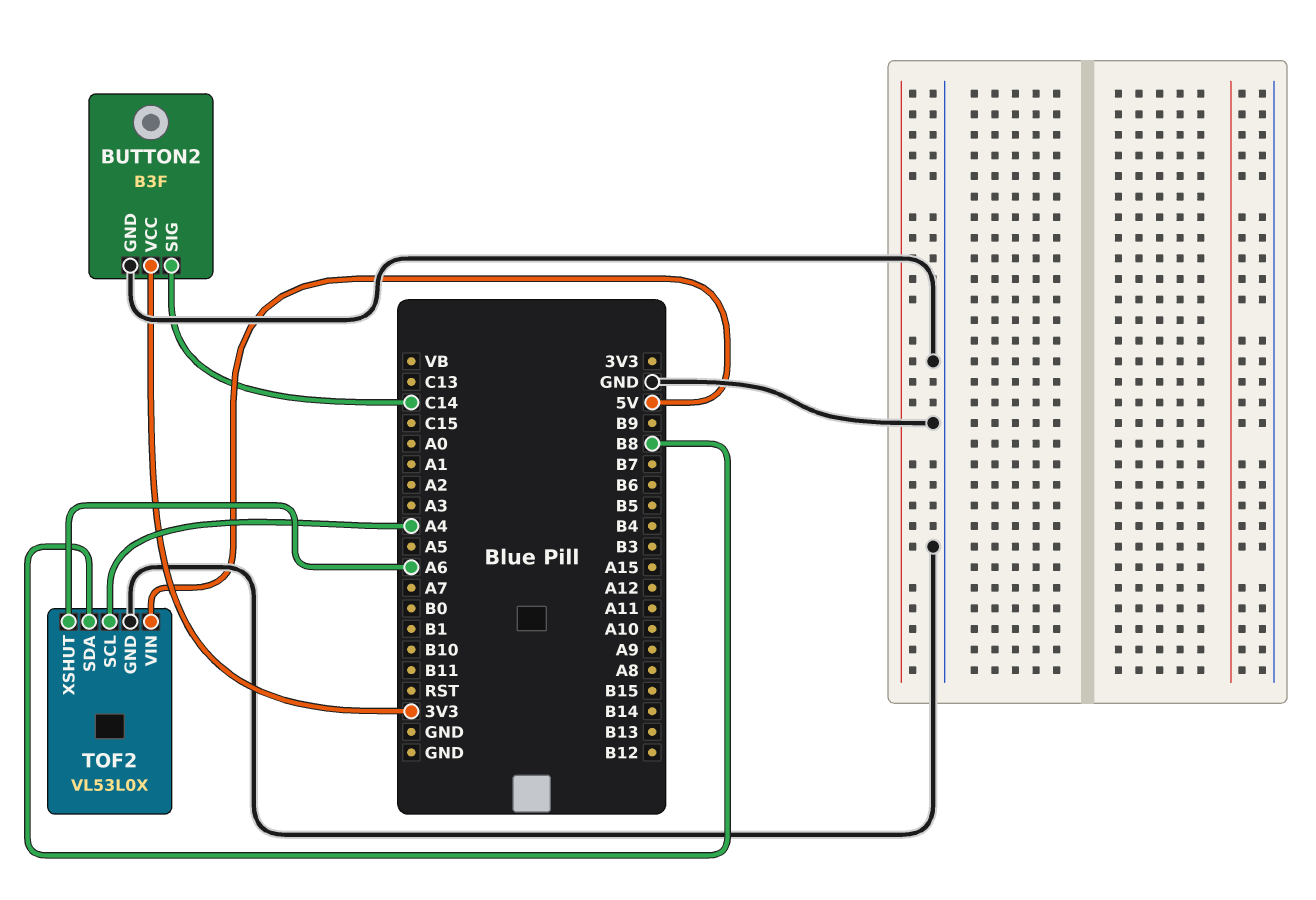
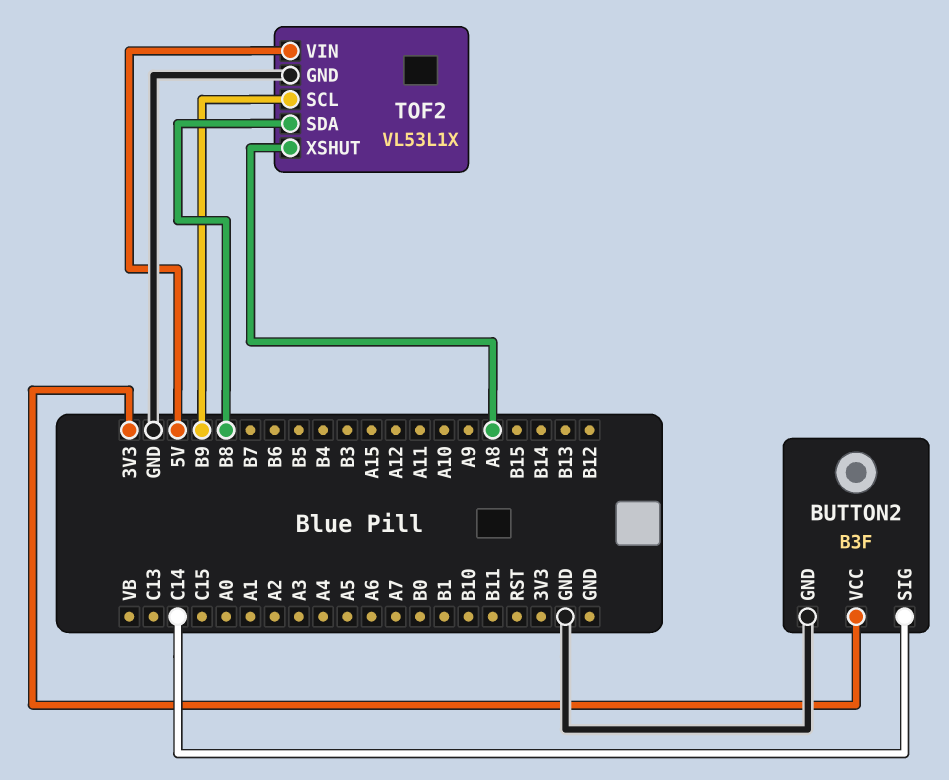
TOF2: VL53L0X -> VL53L1X
TOF2 pin SCL: A4 -> B9
TOF2 pin XSHUT: A6 -> A8

